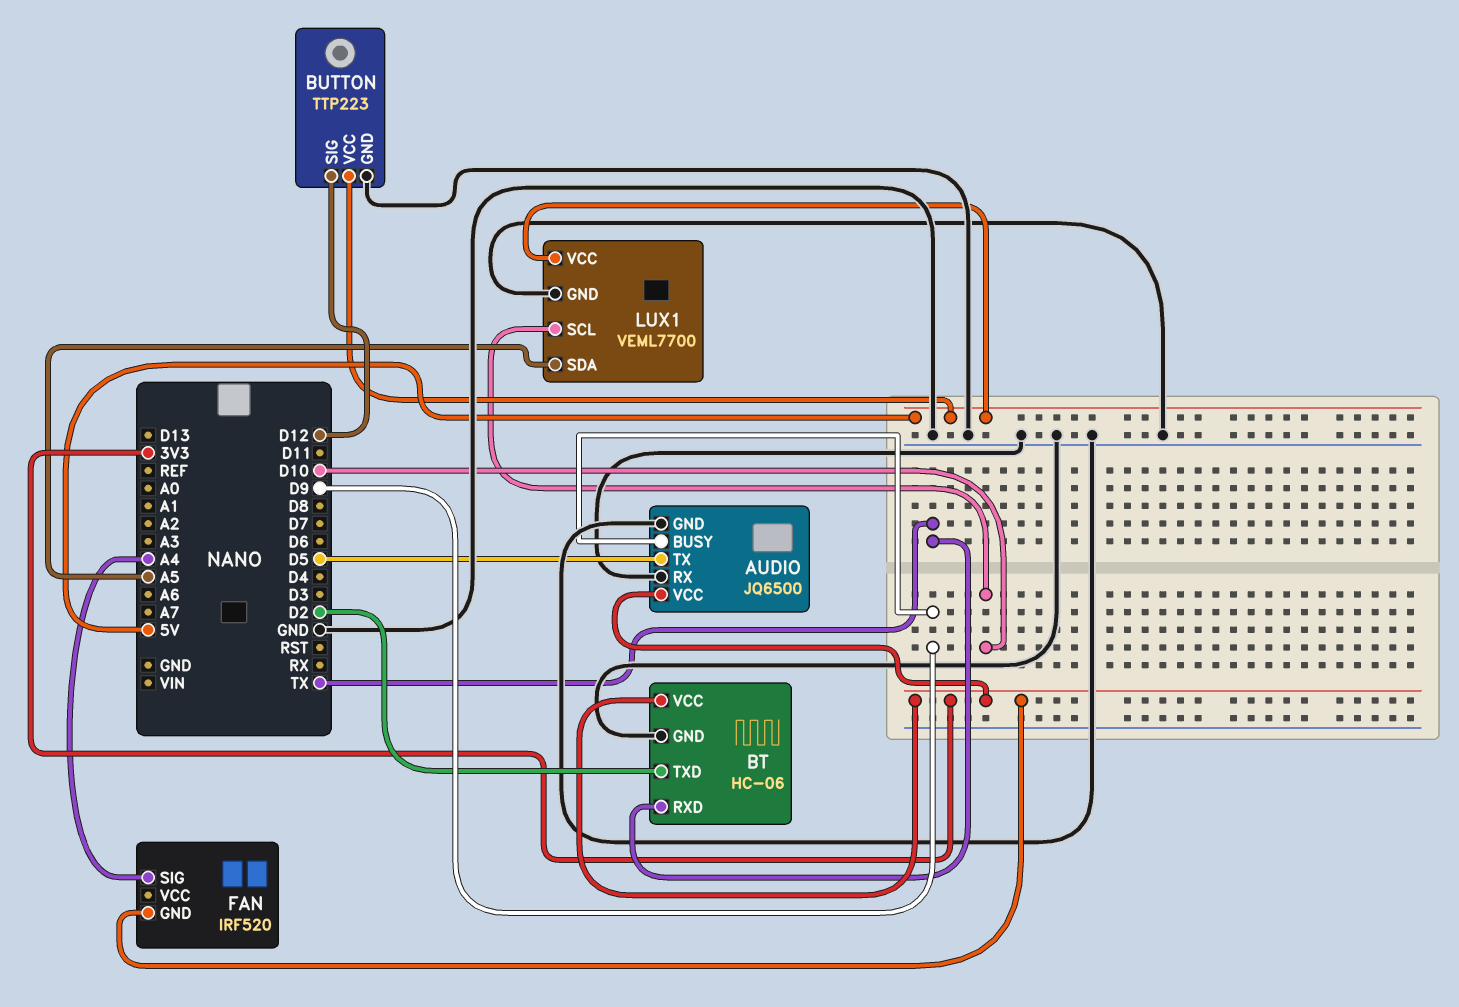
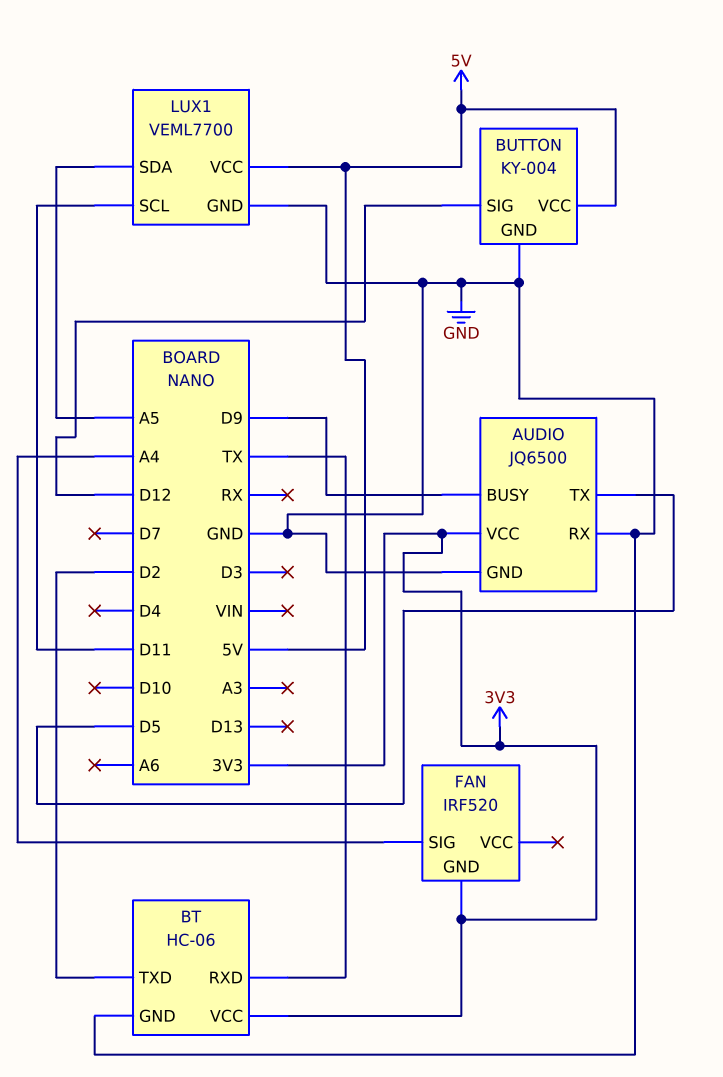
BUTTON: TTP223 -> KY-004
LUX1 pin SCL: D10 -> D11

